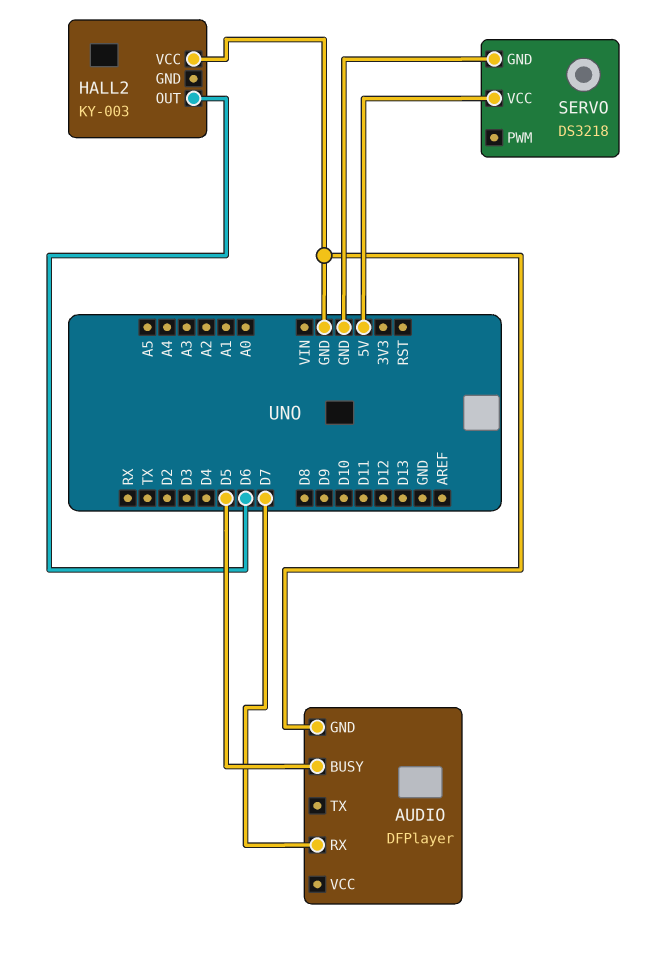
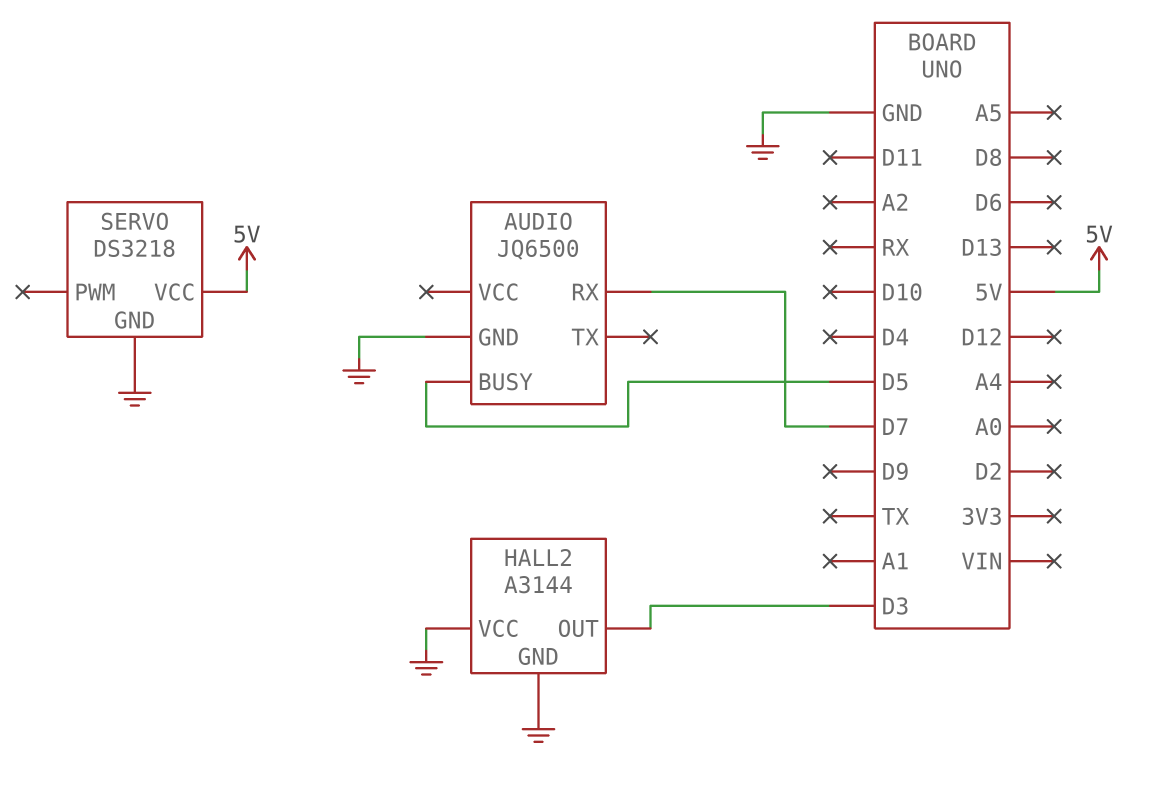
AUDIO: DFPlayer -> JQ6500
HALL2: KY-003 -> A3144
HALL2 pin GND: none -> GND
HALL2 pin OUT: D6 -> D3

